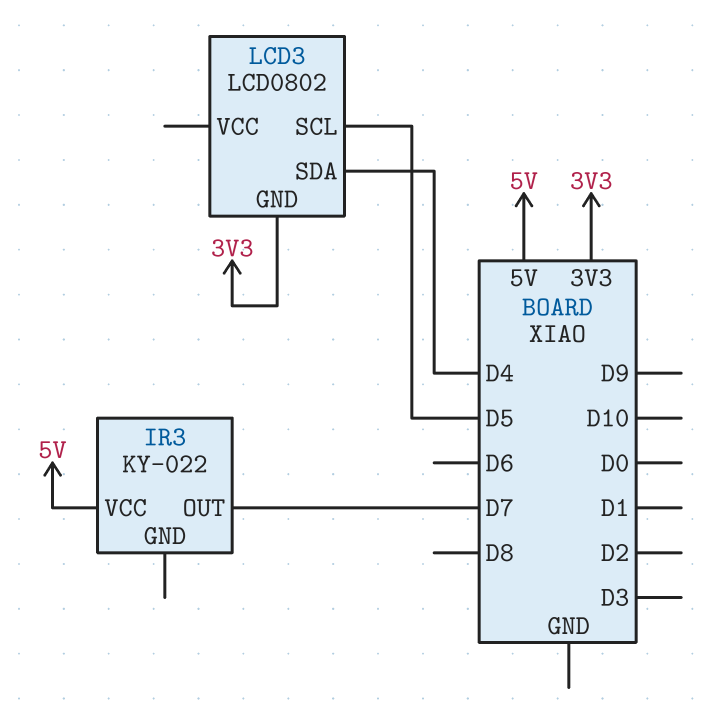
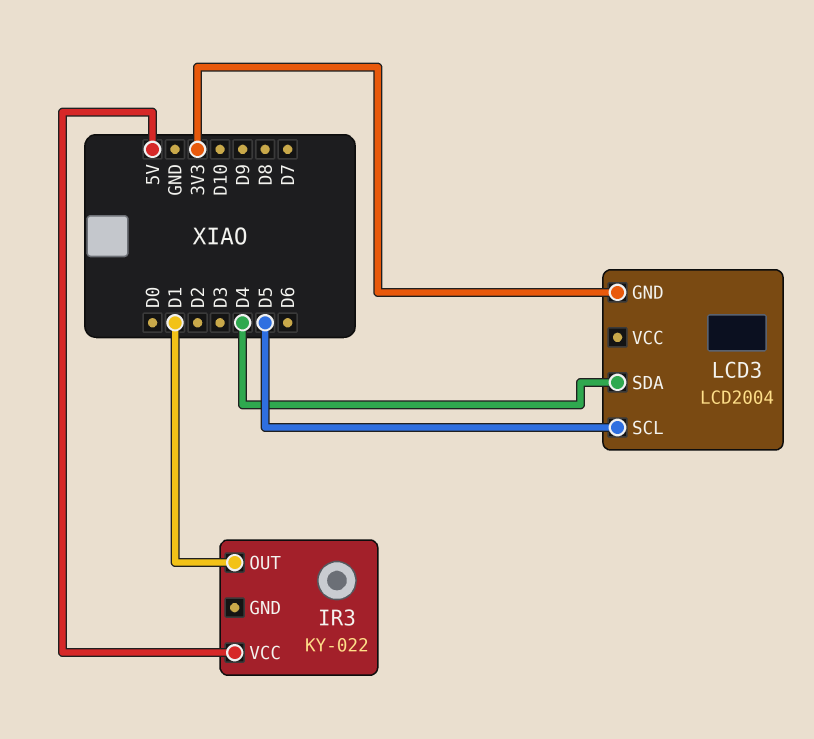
IR3 pin OUT: D7 -> D1
LCD3: LCD0802 -> LCD2004

